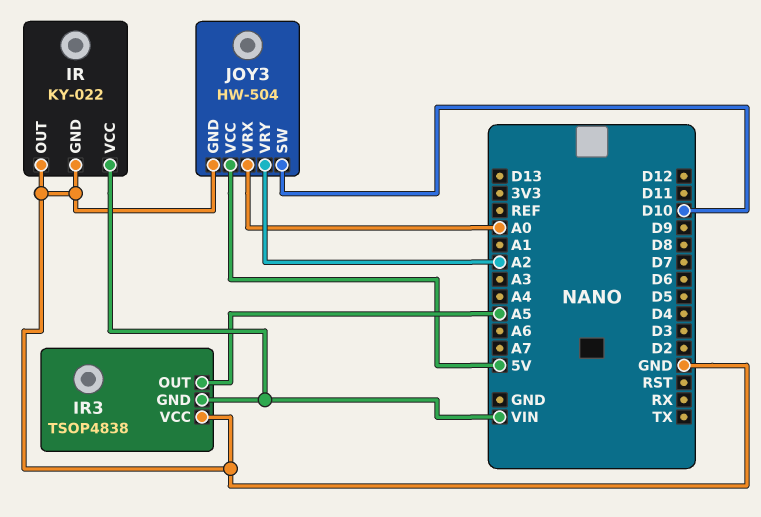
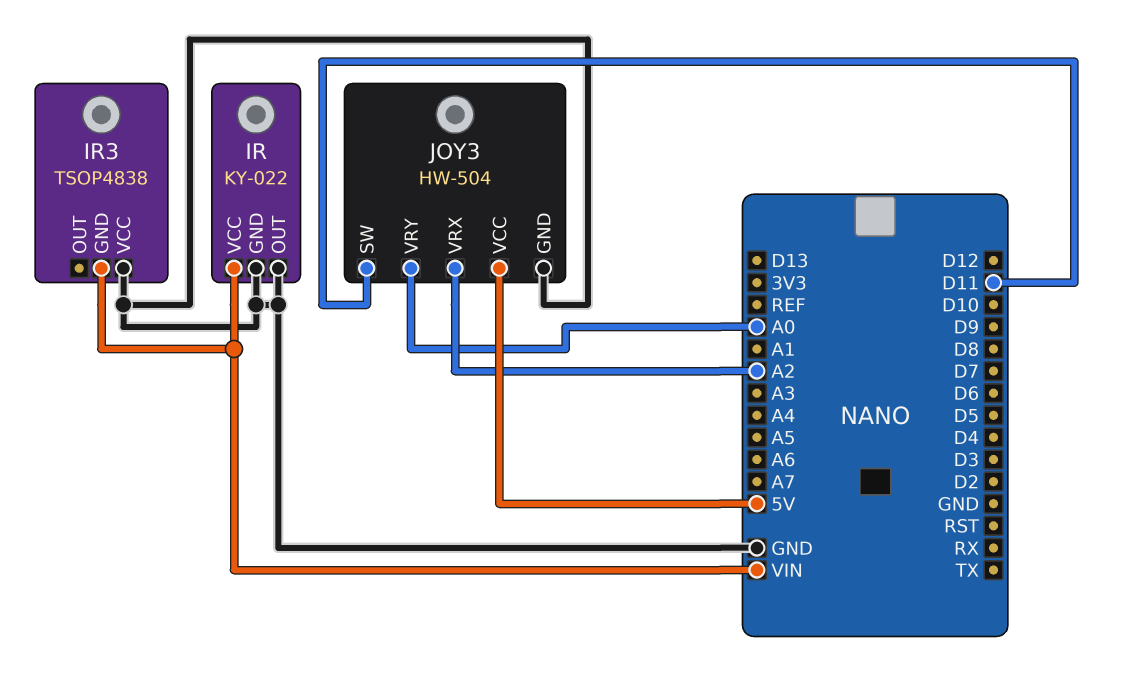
IR3 pin OUT: A5 -> none
JOY3 pin SW: D10 -> D11
JOY3 pin VRX: A0 -> A2
JOY3 pin VRY: A2 -> A0

